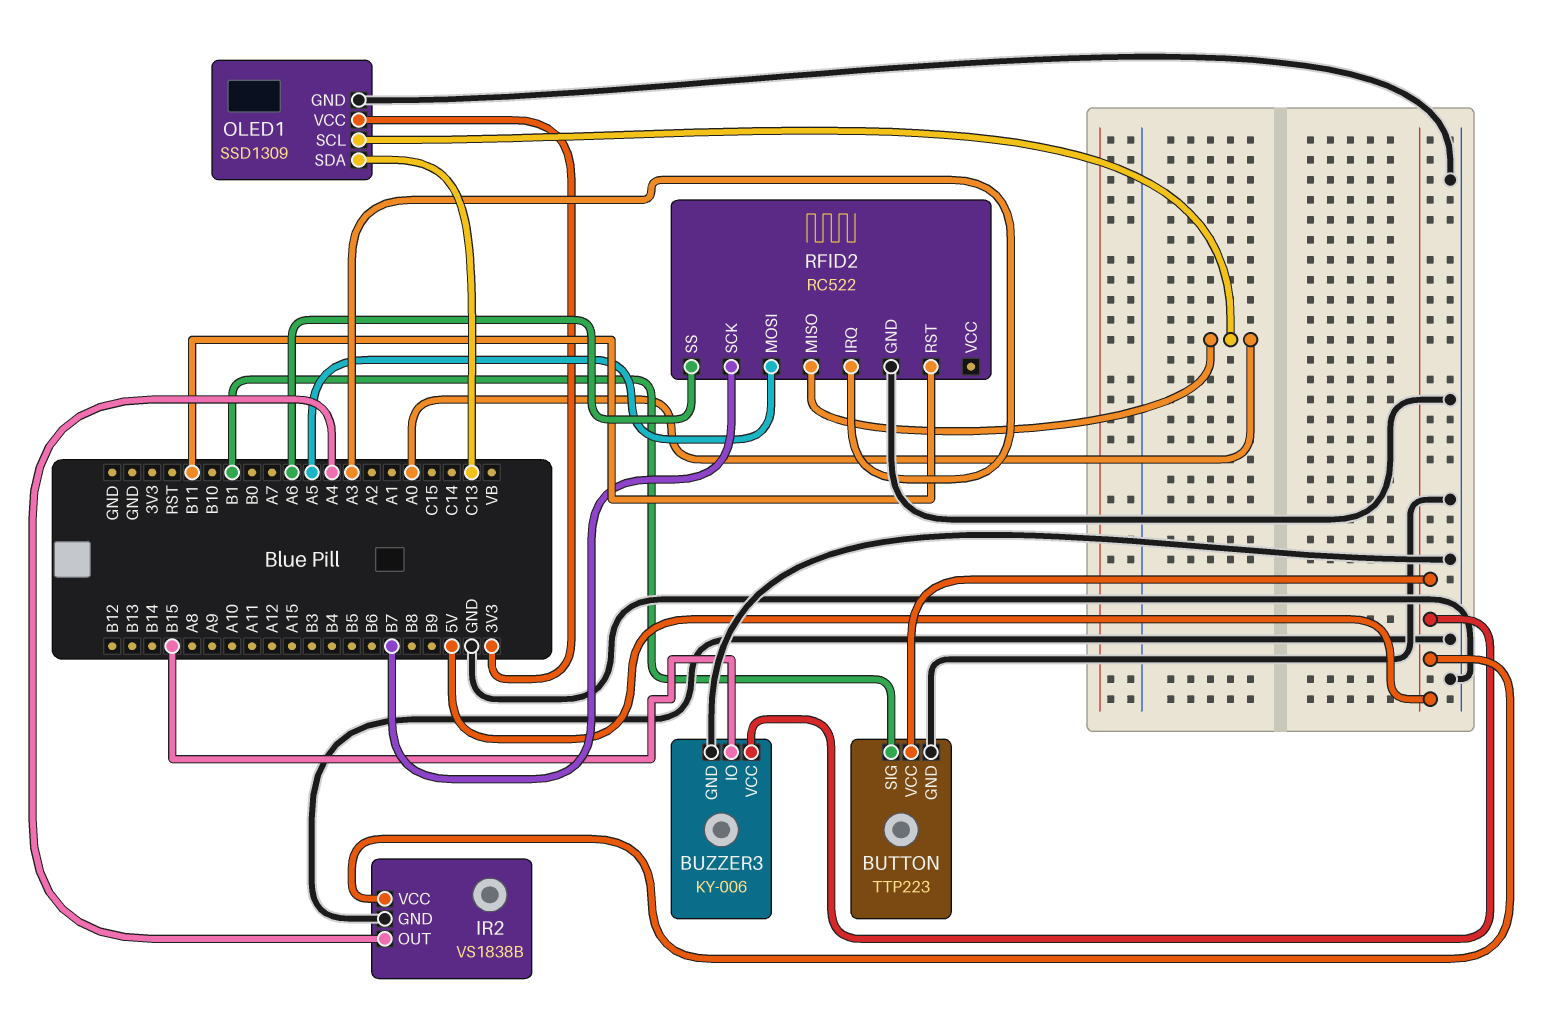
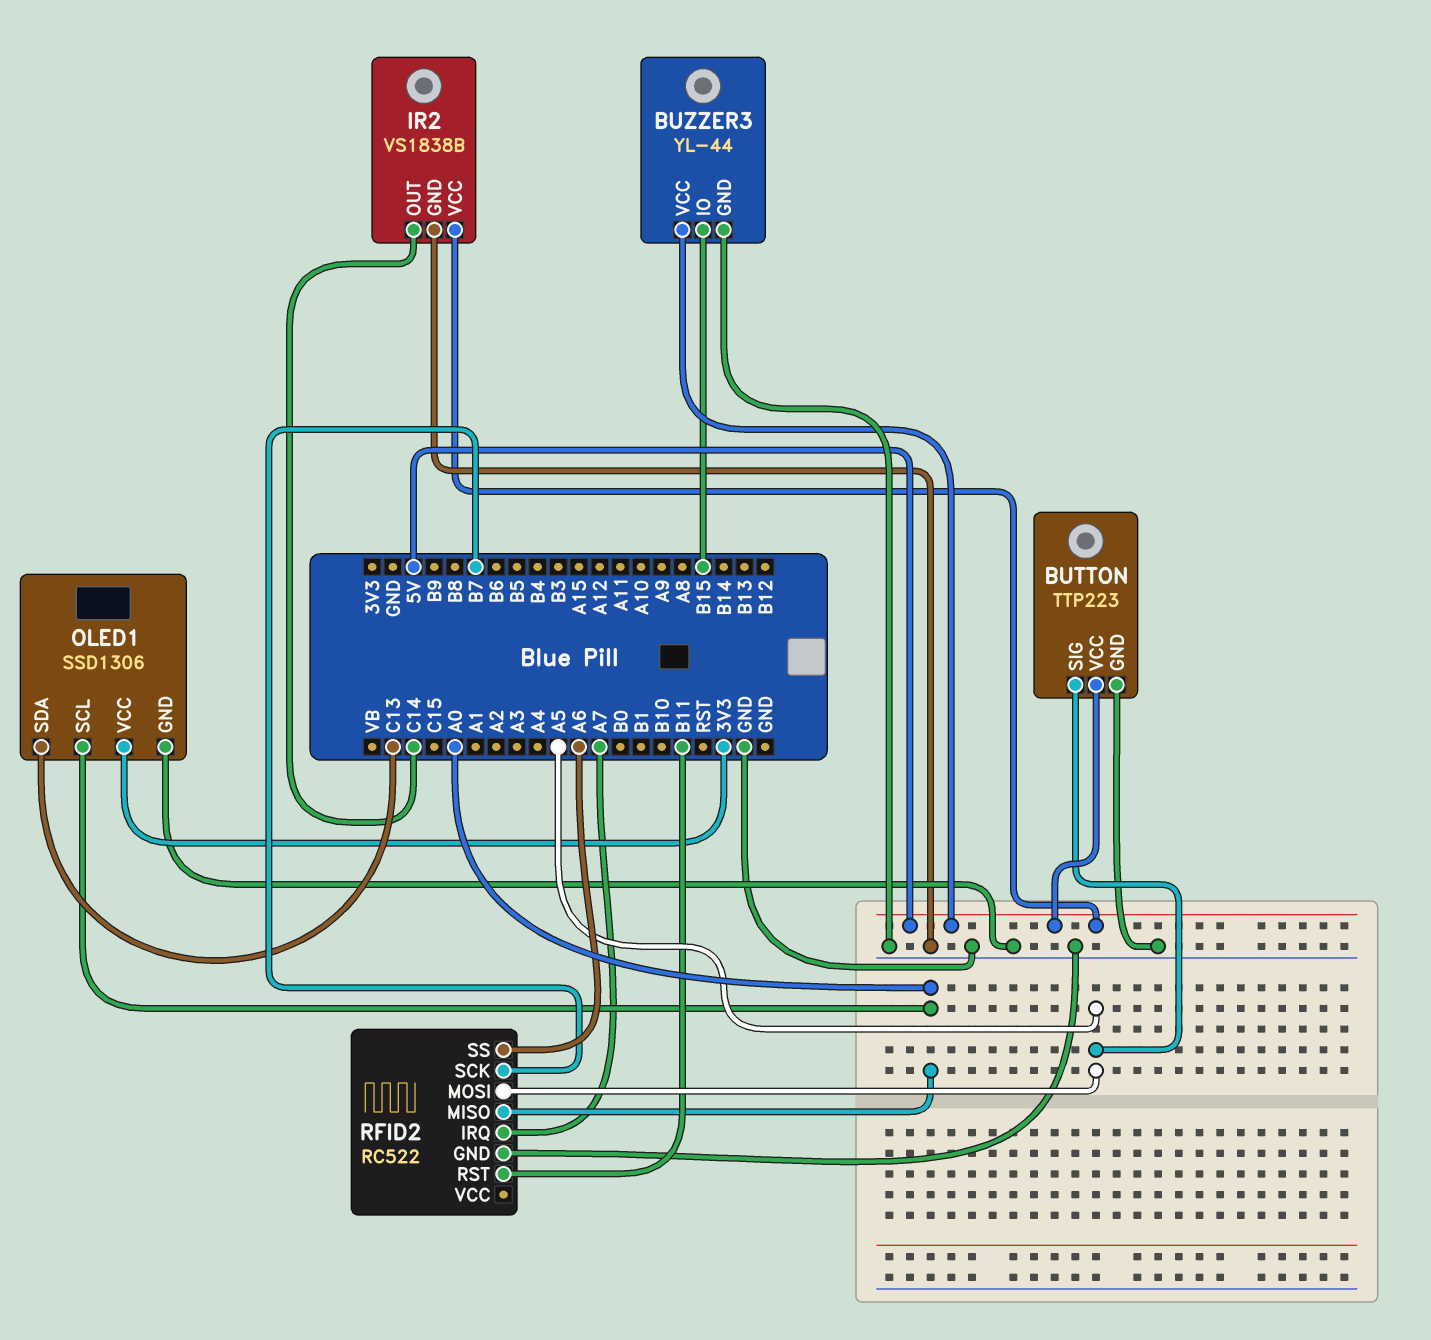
BUTTON pin SIG: B1 -> A5
BUZZER3: KY-006 -> YL-44
IR2 pin OUT: A4 -> C14
OLED1: SSD1309 -> SSD1306
RFID2 pin IRQ: A3 -> A7

